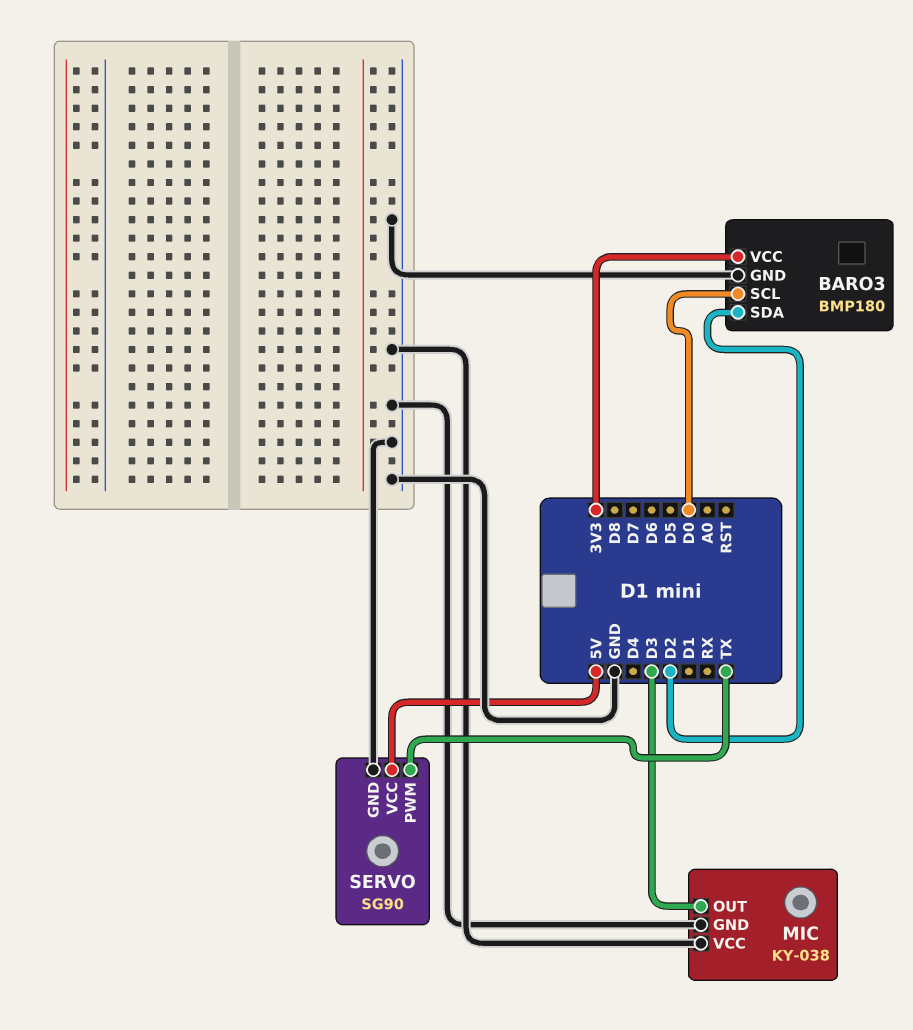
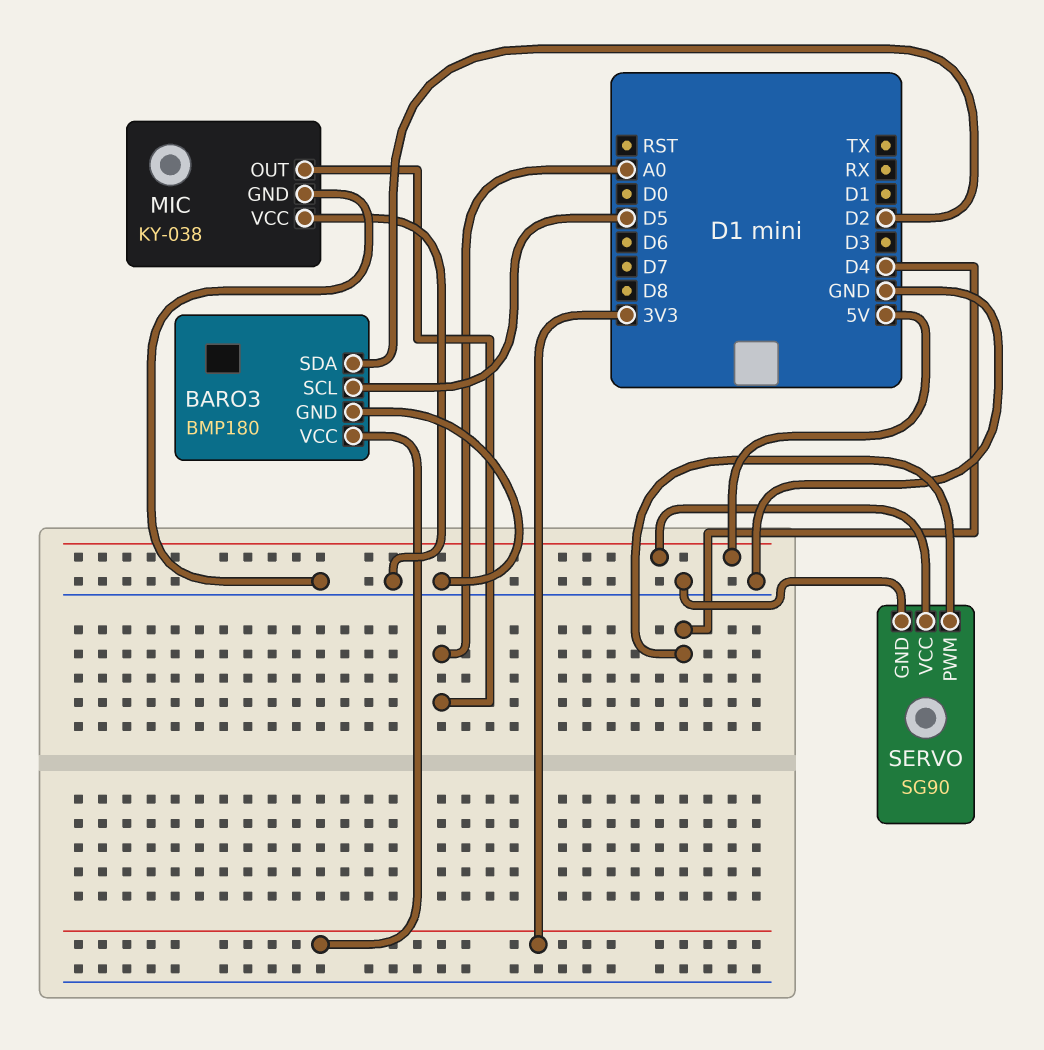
BARO3 pin SCL: D0 -> D5
MIC pin OUT: D3 -> A0
SERVO pin PWM: TX -> D4

